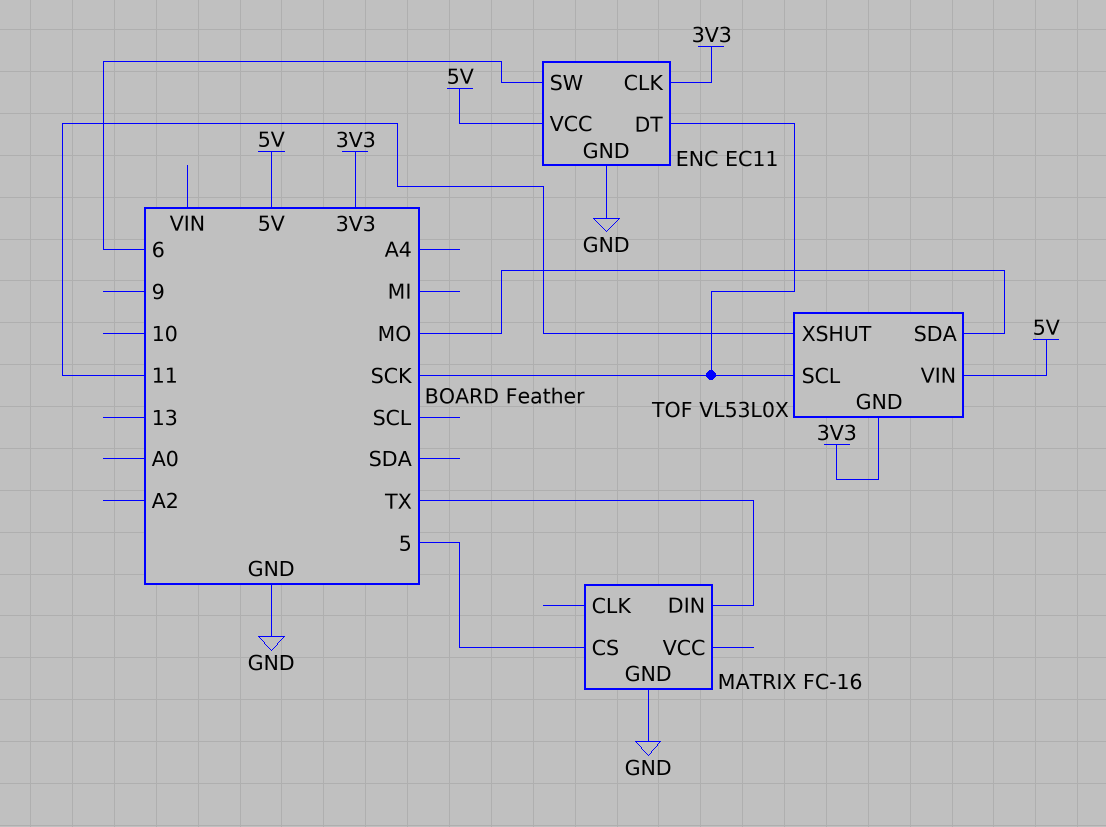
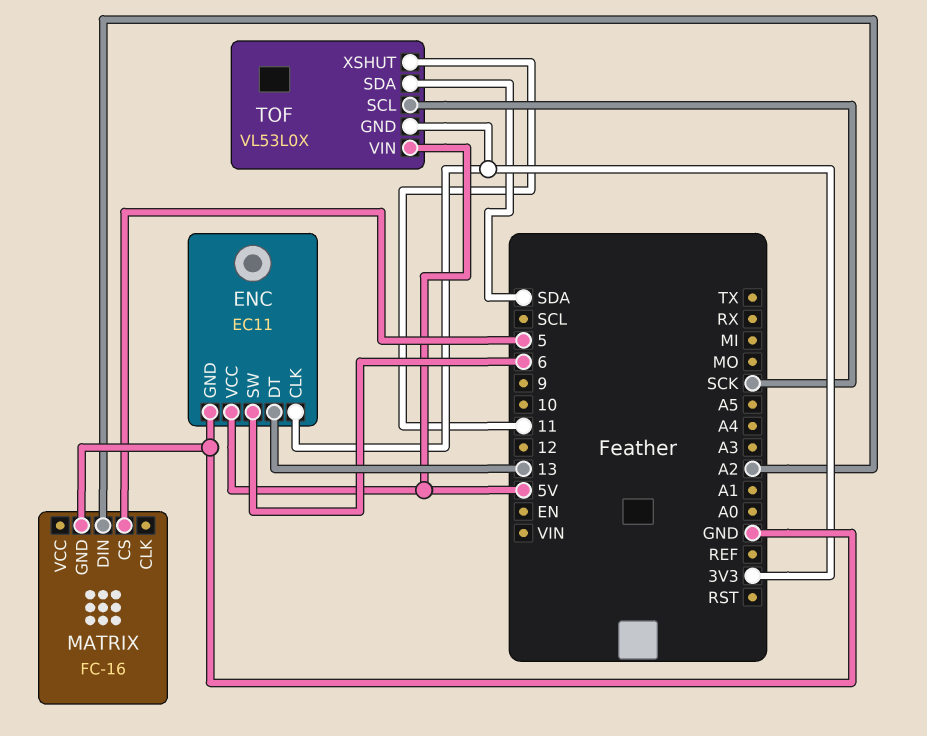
ENC pin DT: SCK -> 13
MATRIX pin DIN: TX -> A2
TOF pin SDA: MO -> SDA

